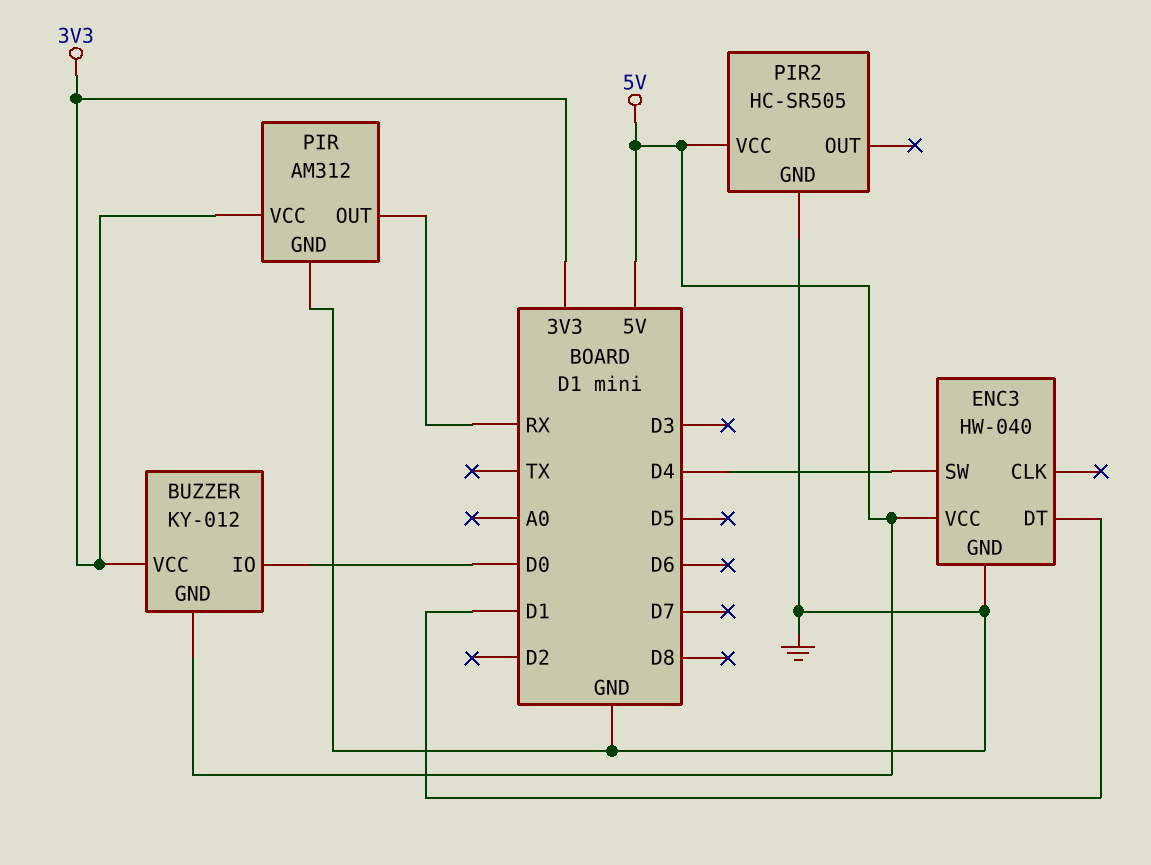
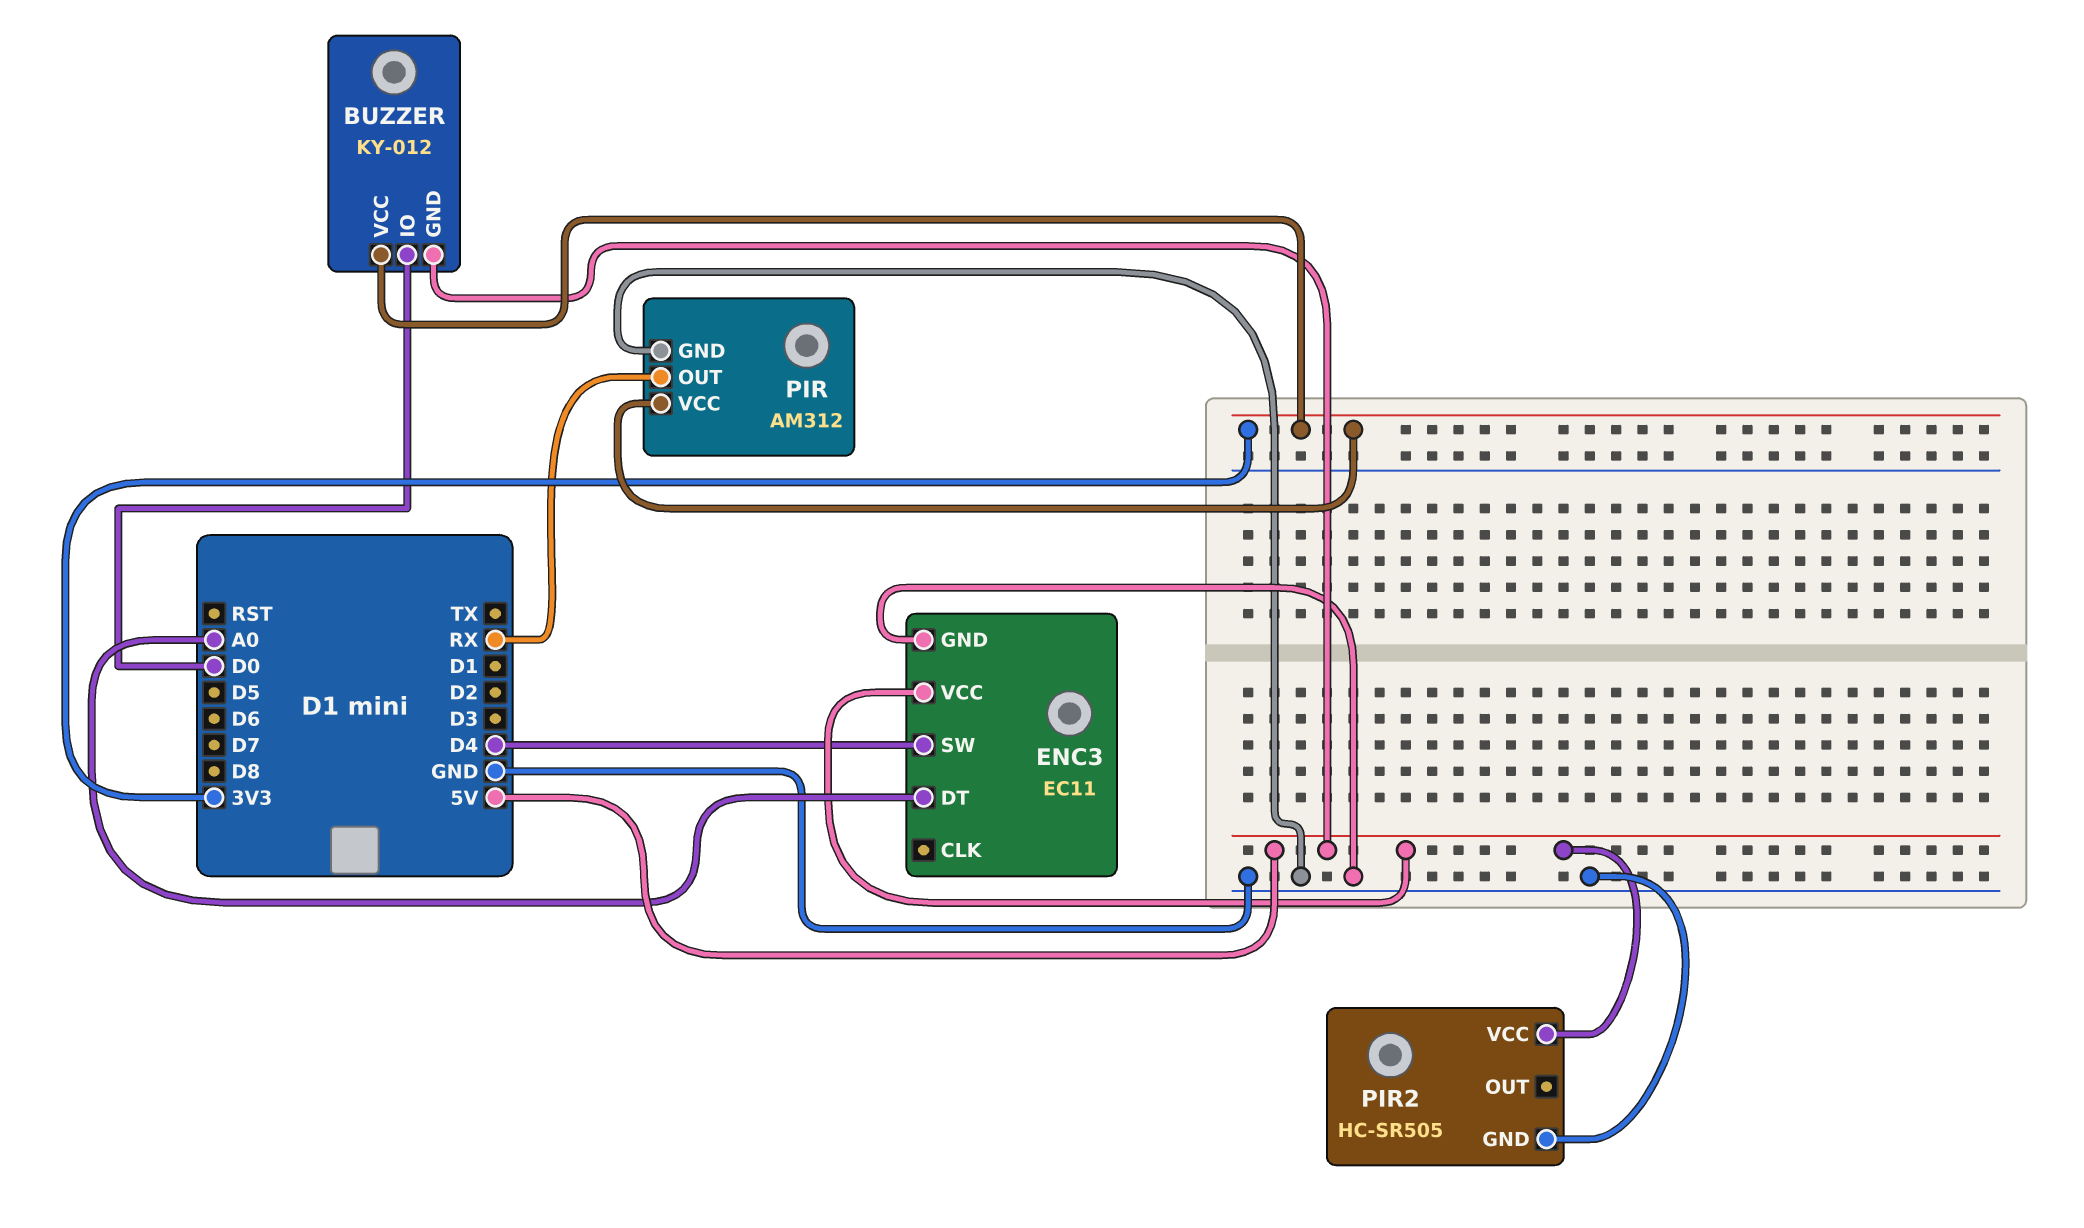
ENC3: HW-040 -> EC11
ENC3 pin DT: D1 -> A0

